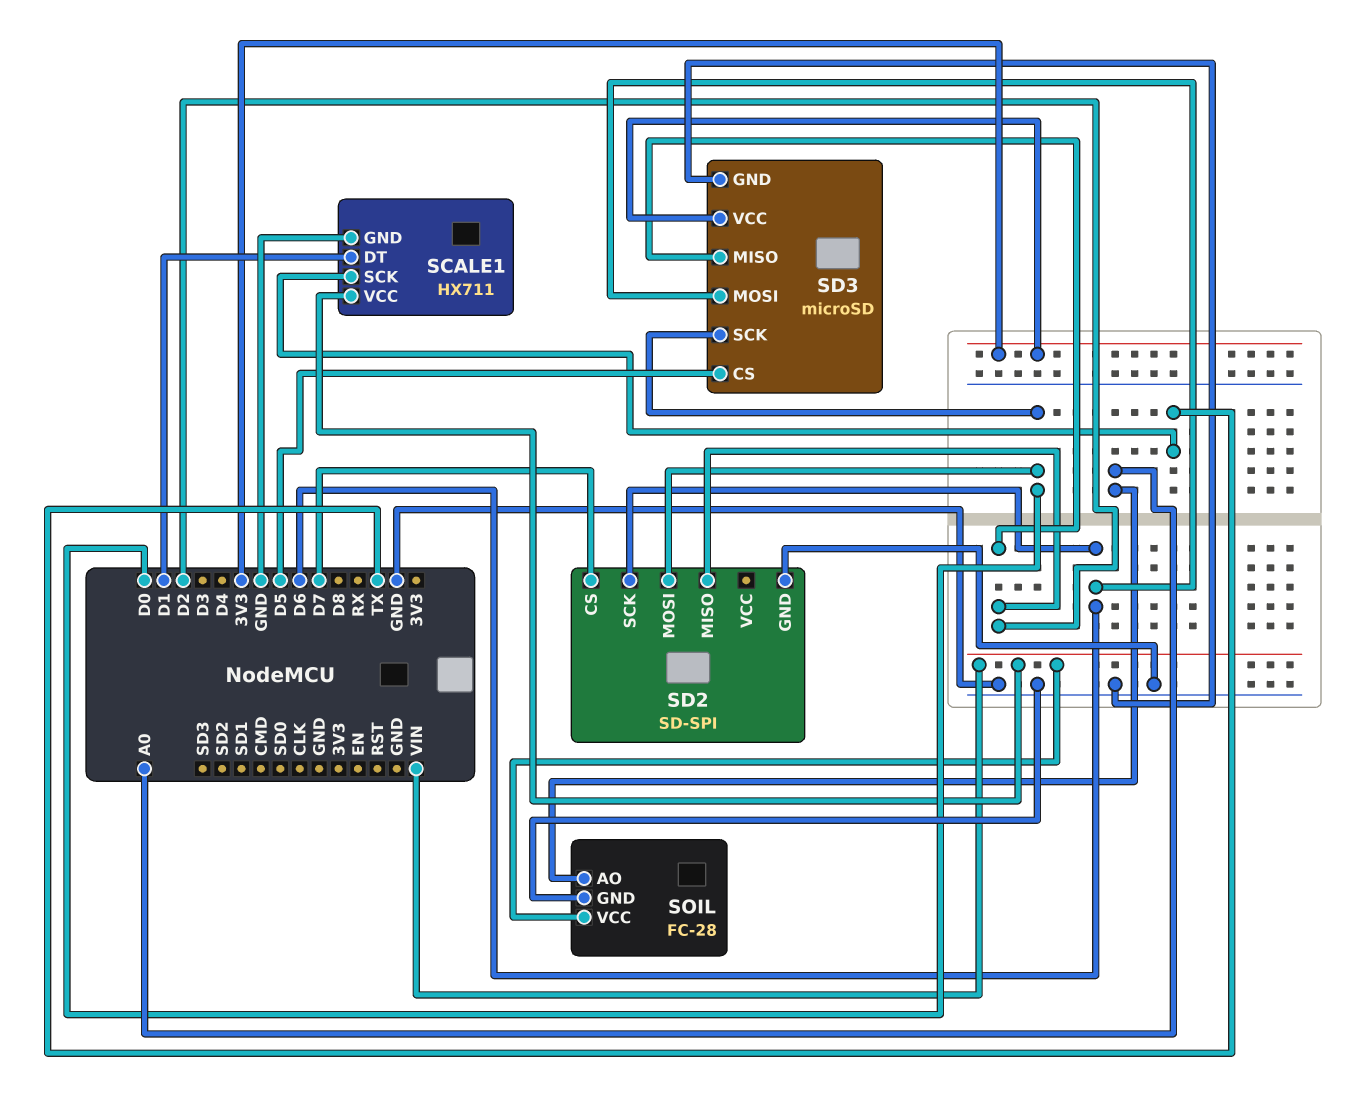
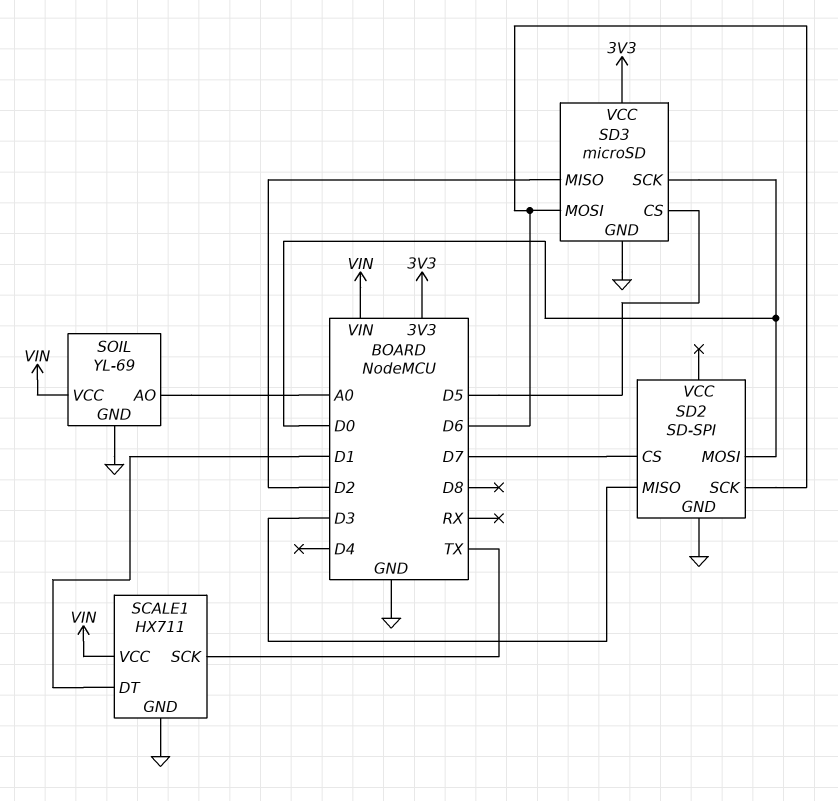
SD2 pin MISO: D2 -> D3
SOIL: FC-28 -> YL-69

